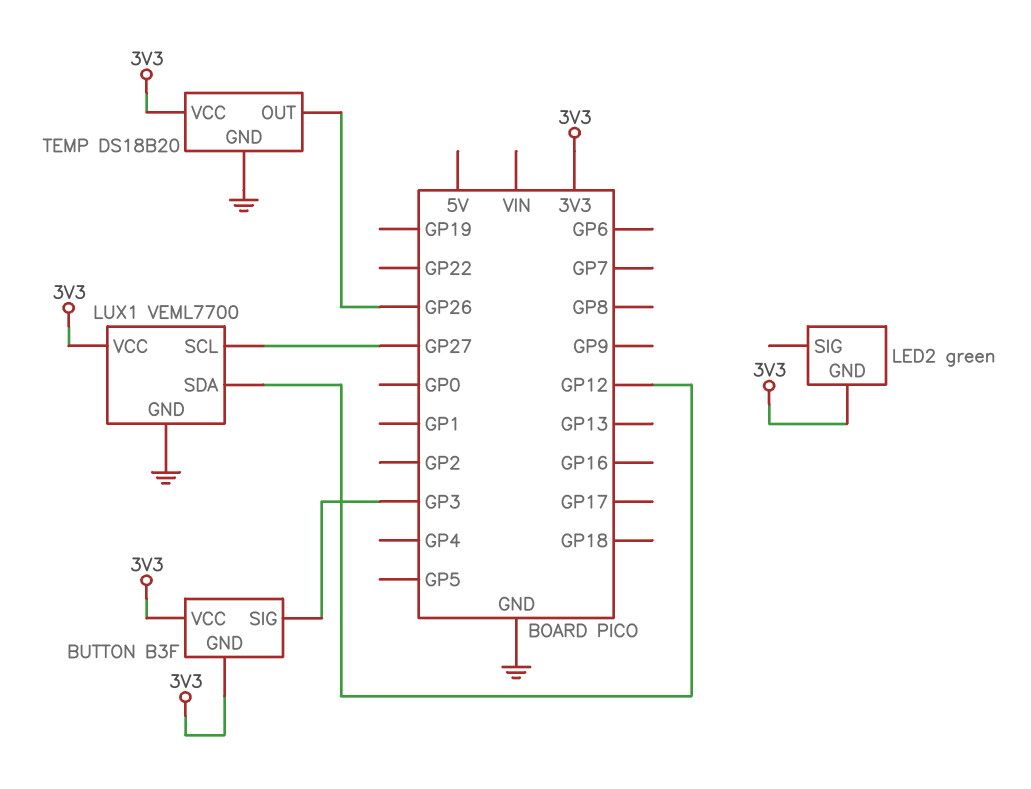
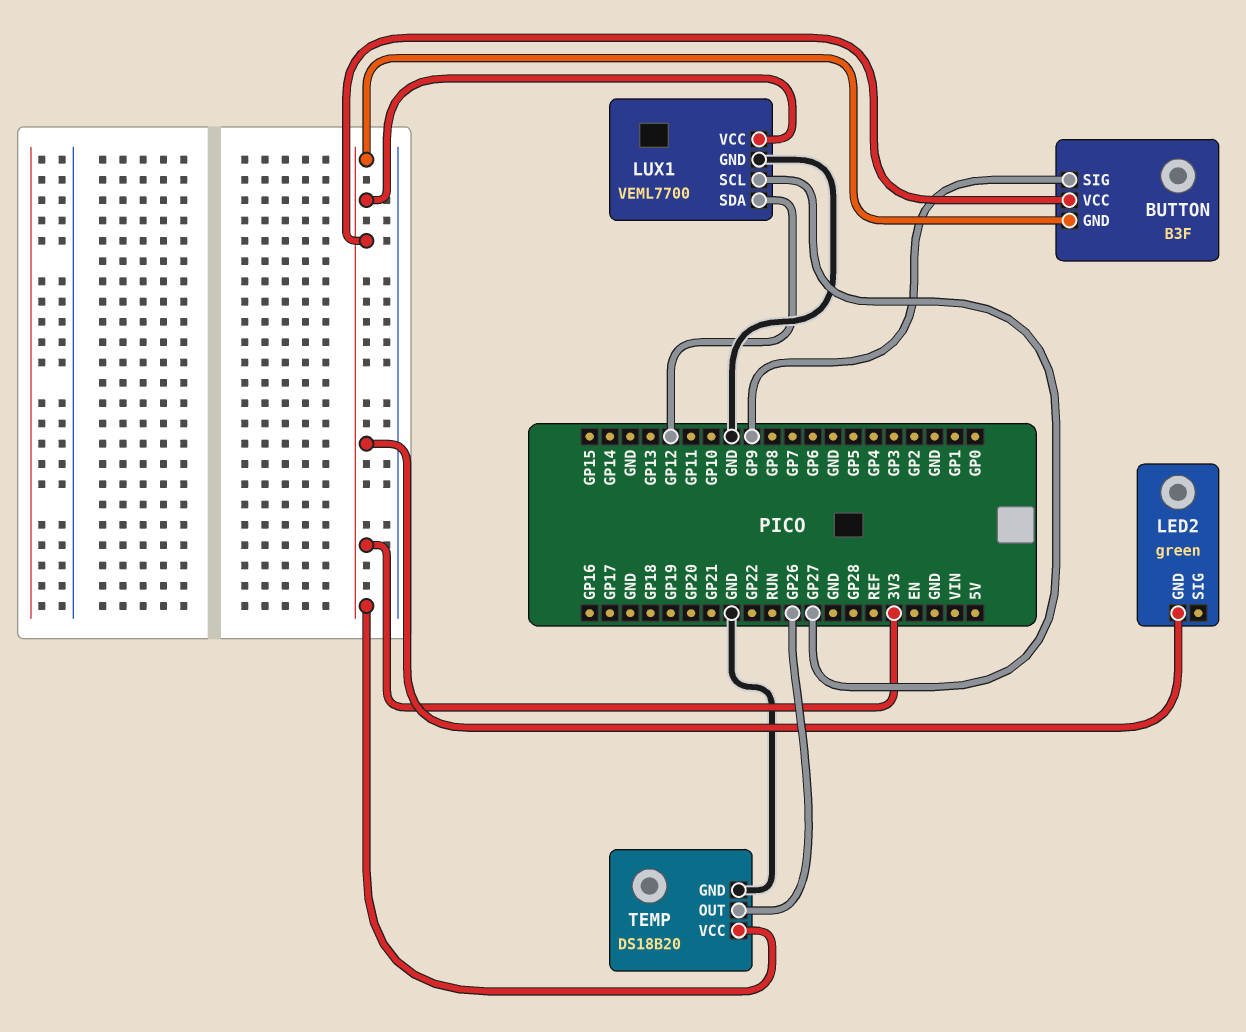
BUTTON pin SIG: GP3 -> GP9

